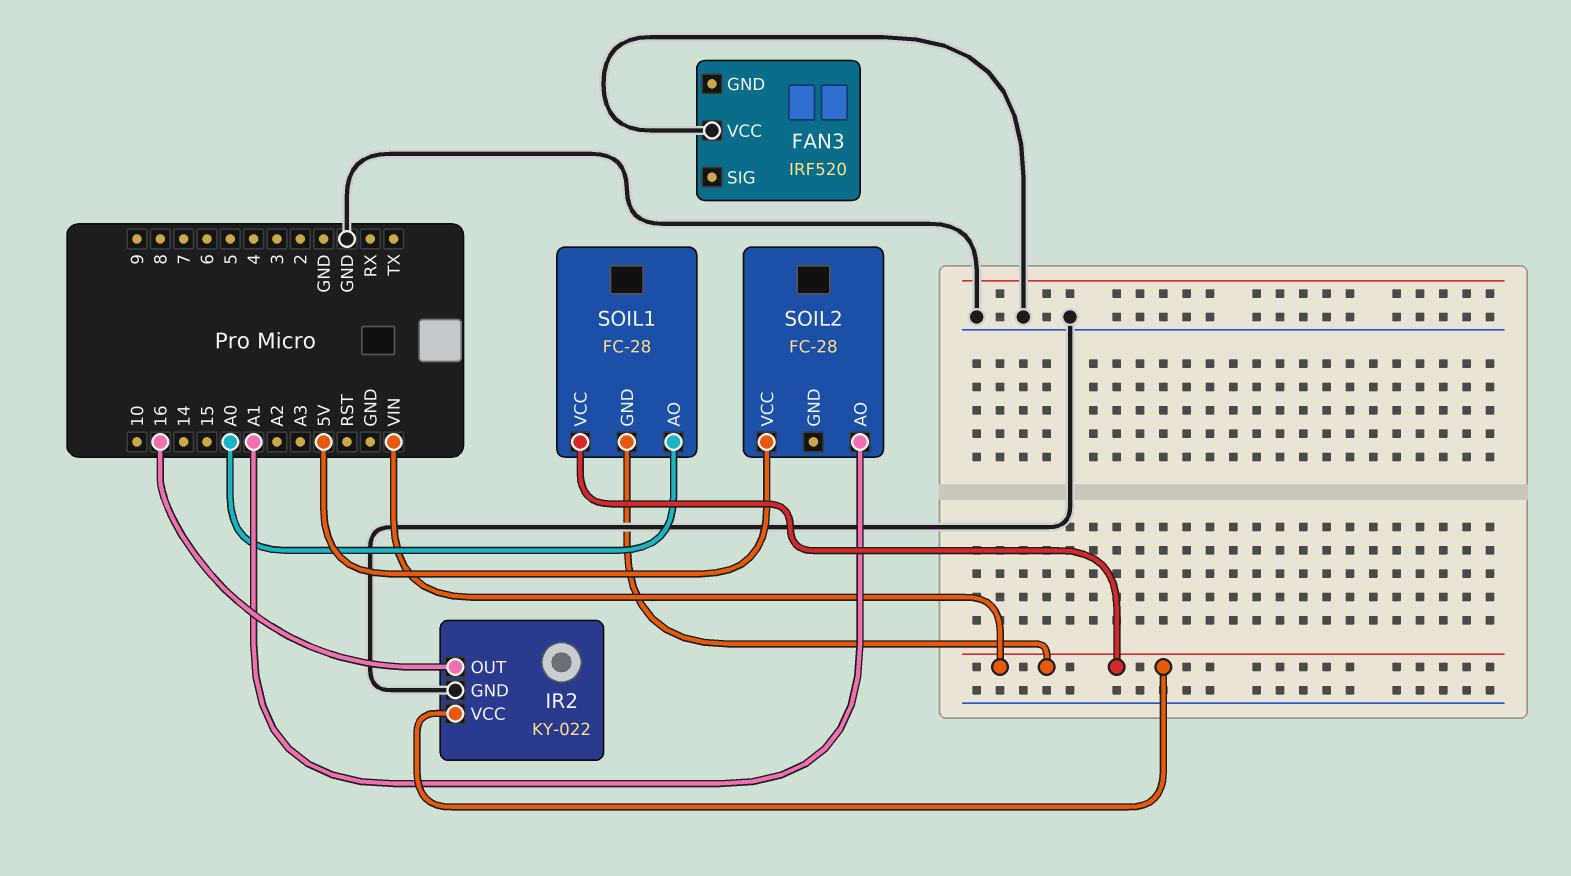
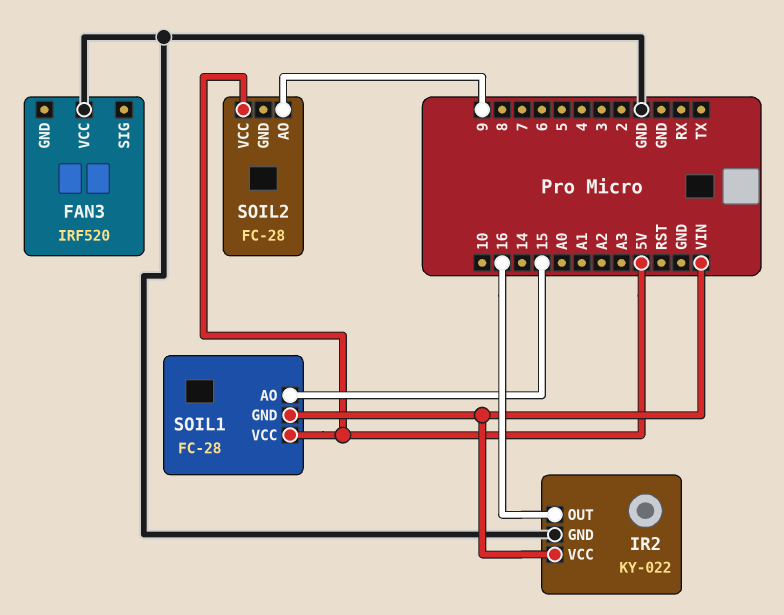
SOIL1 pin AO: A0 -> 15
SOIL1 pin VCC: VIN -> 5V
SOIL2 pin AO: A1 -> 9

